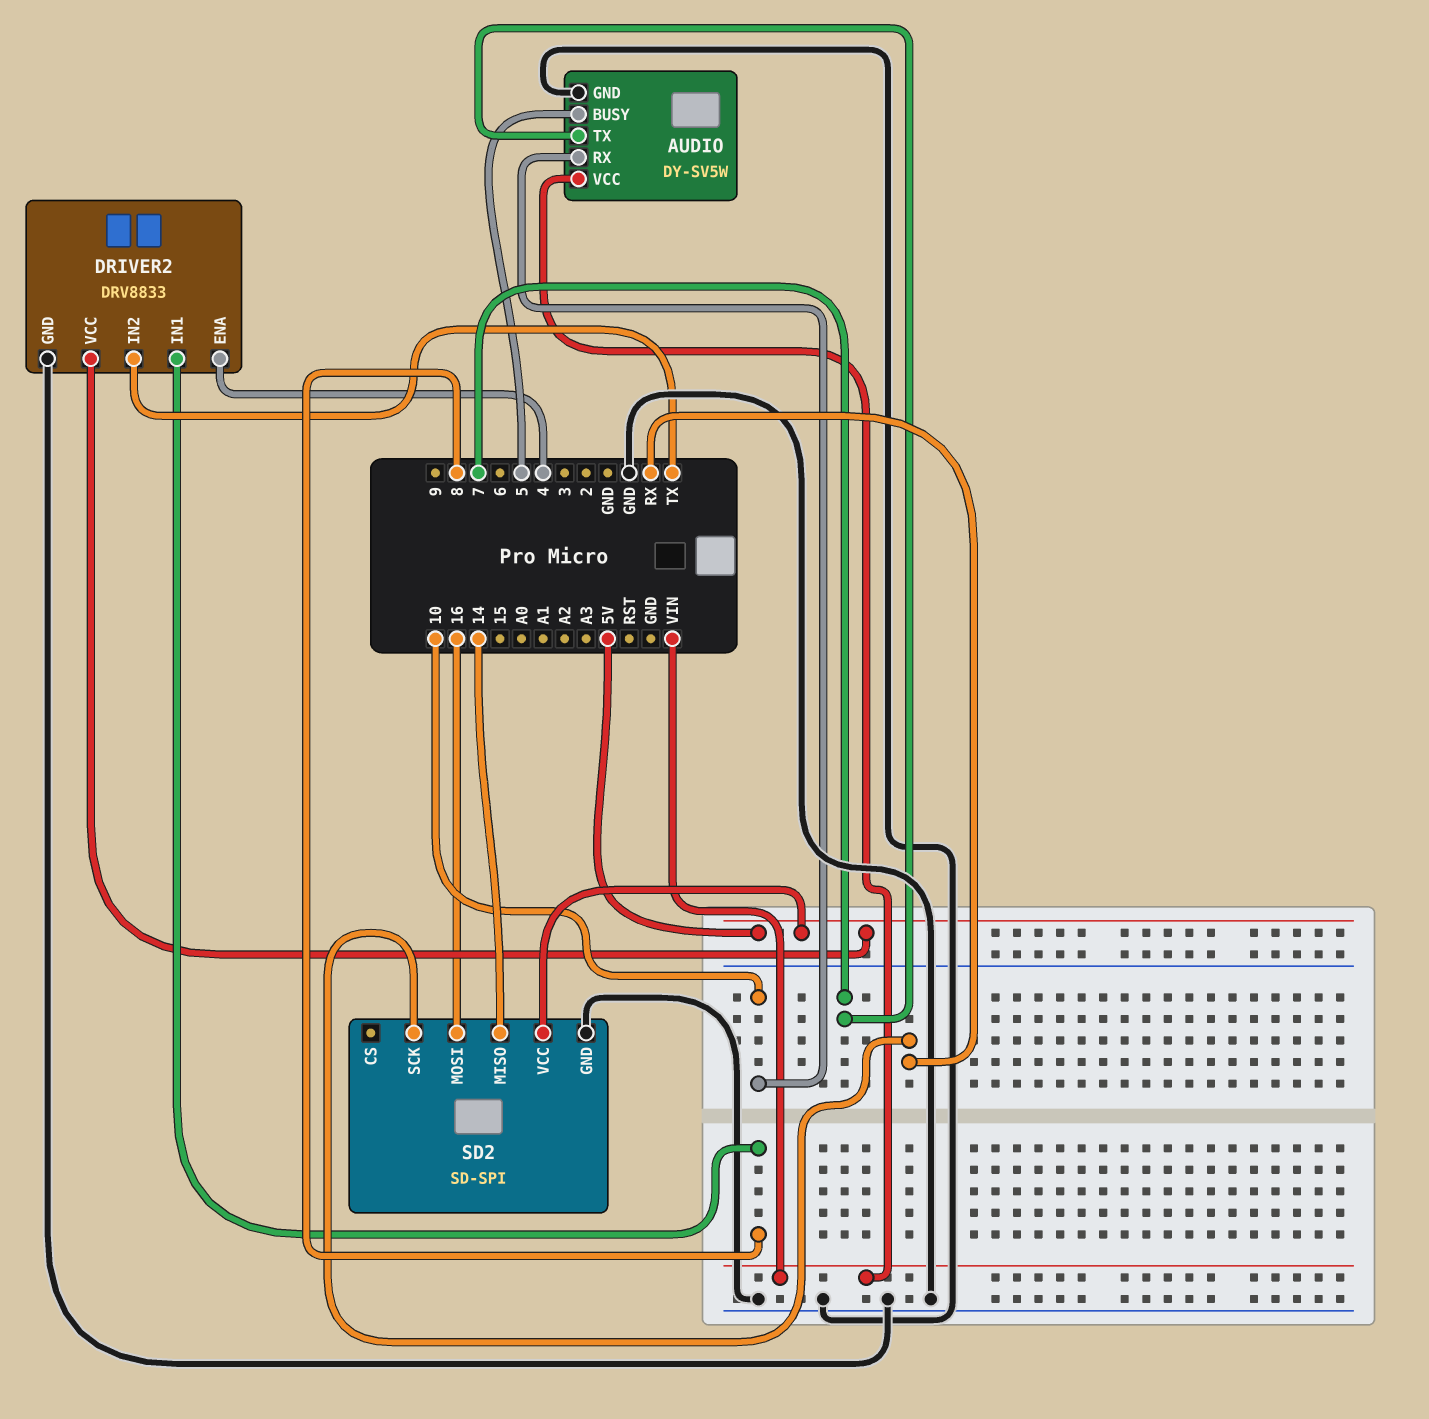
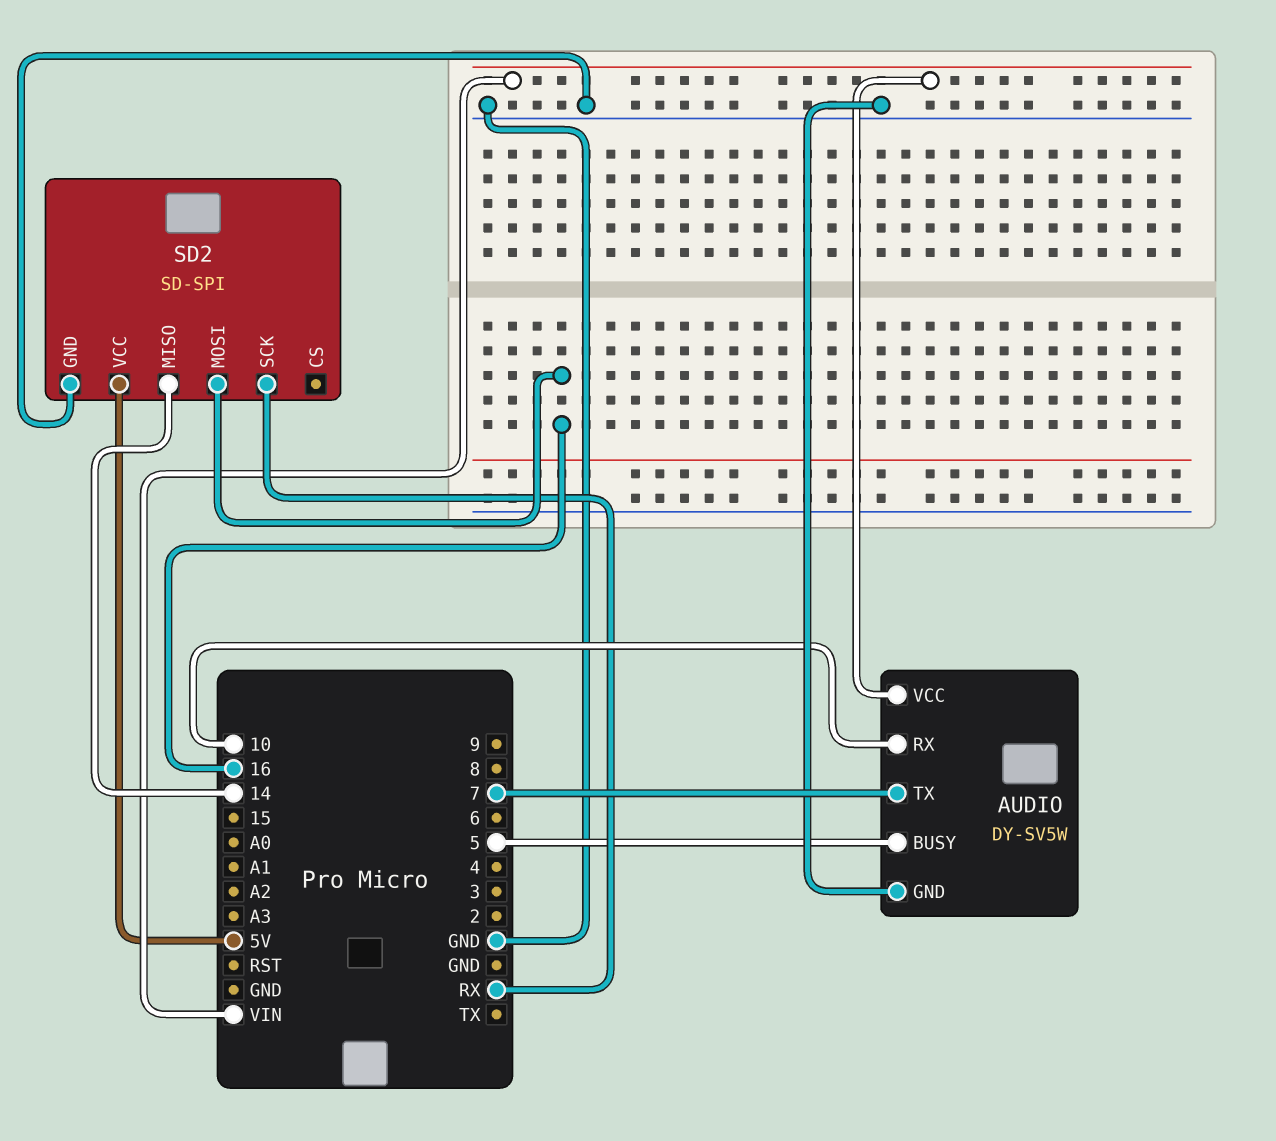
DRIVER2: DRV8833 -> none
DRIVER2 pin ENA: 4 -> none
DRIVER2 pin GND: GND -> none
DRIVER2 pin IN1: 8 -> none
DRIVER2 pin IN2: TX -> none
DRIVER2 pin VCC: 5V -> none

